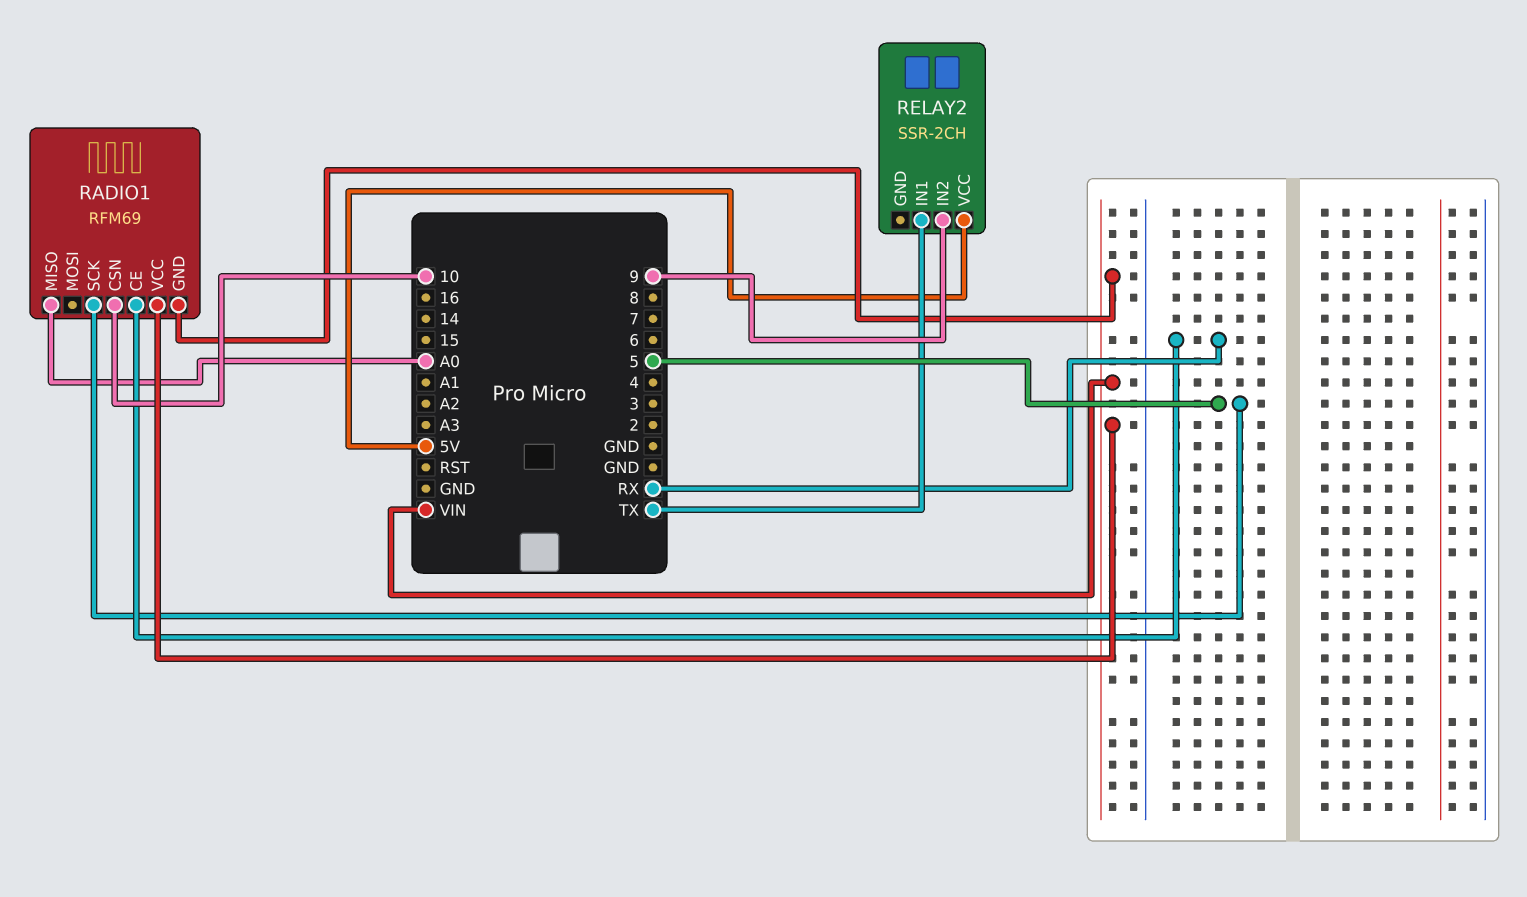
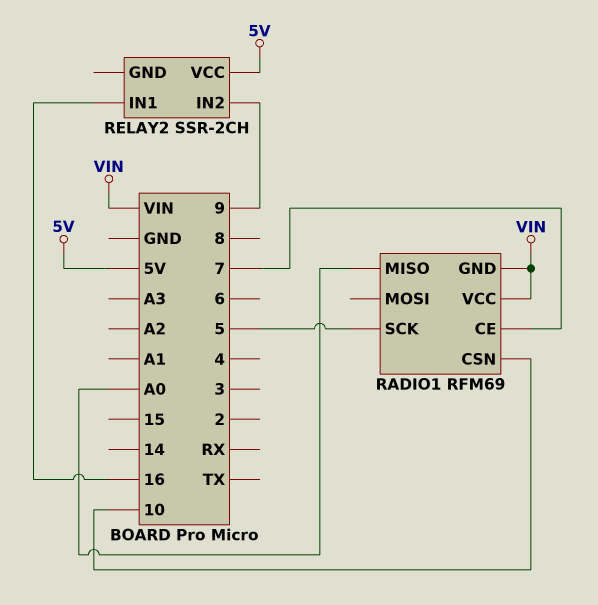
RADIO1 pin CE: RX -> 7
RELAY2 pin IN1: TX -> 16

